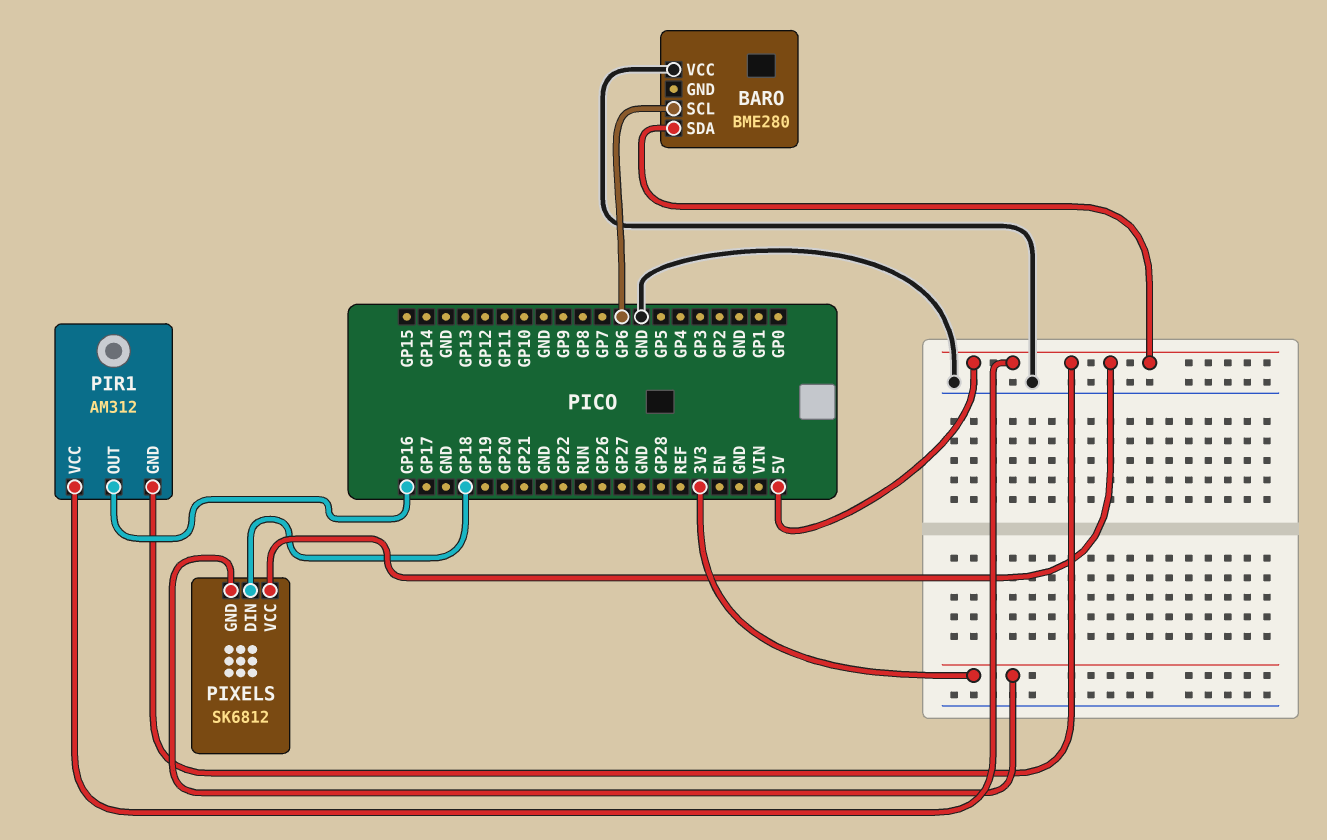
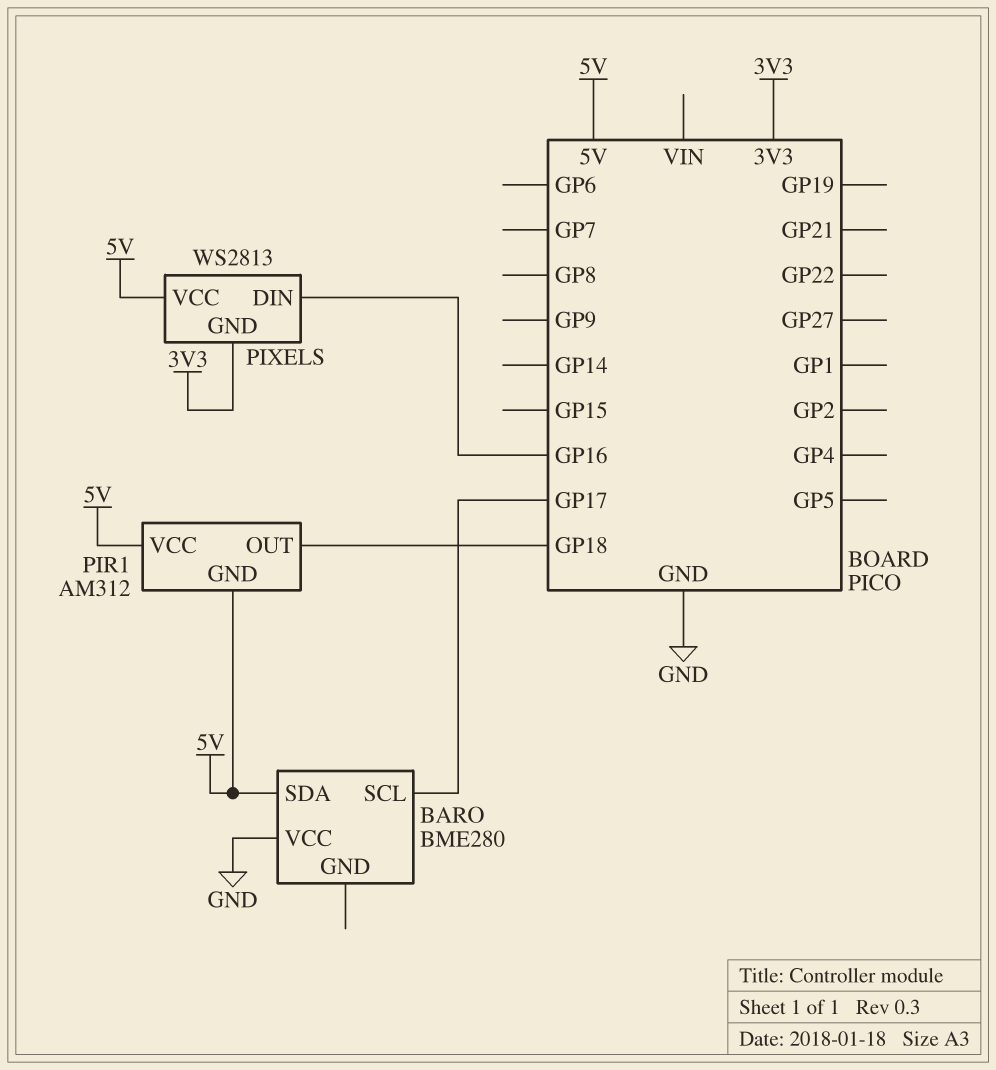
BARO pin SCL: GP6 -> GP17
PIR1 pin OUT: GP16 -> GP18
PIXELS: SK6812 -> WS2813
PIXELS pin DIN: GP18 -> GP16

